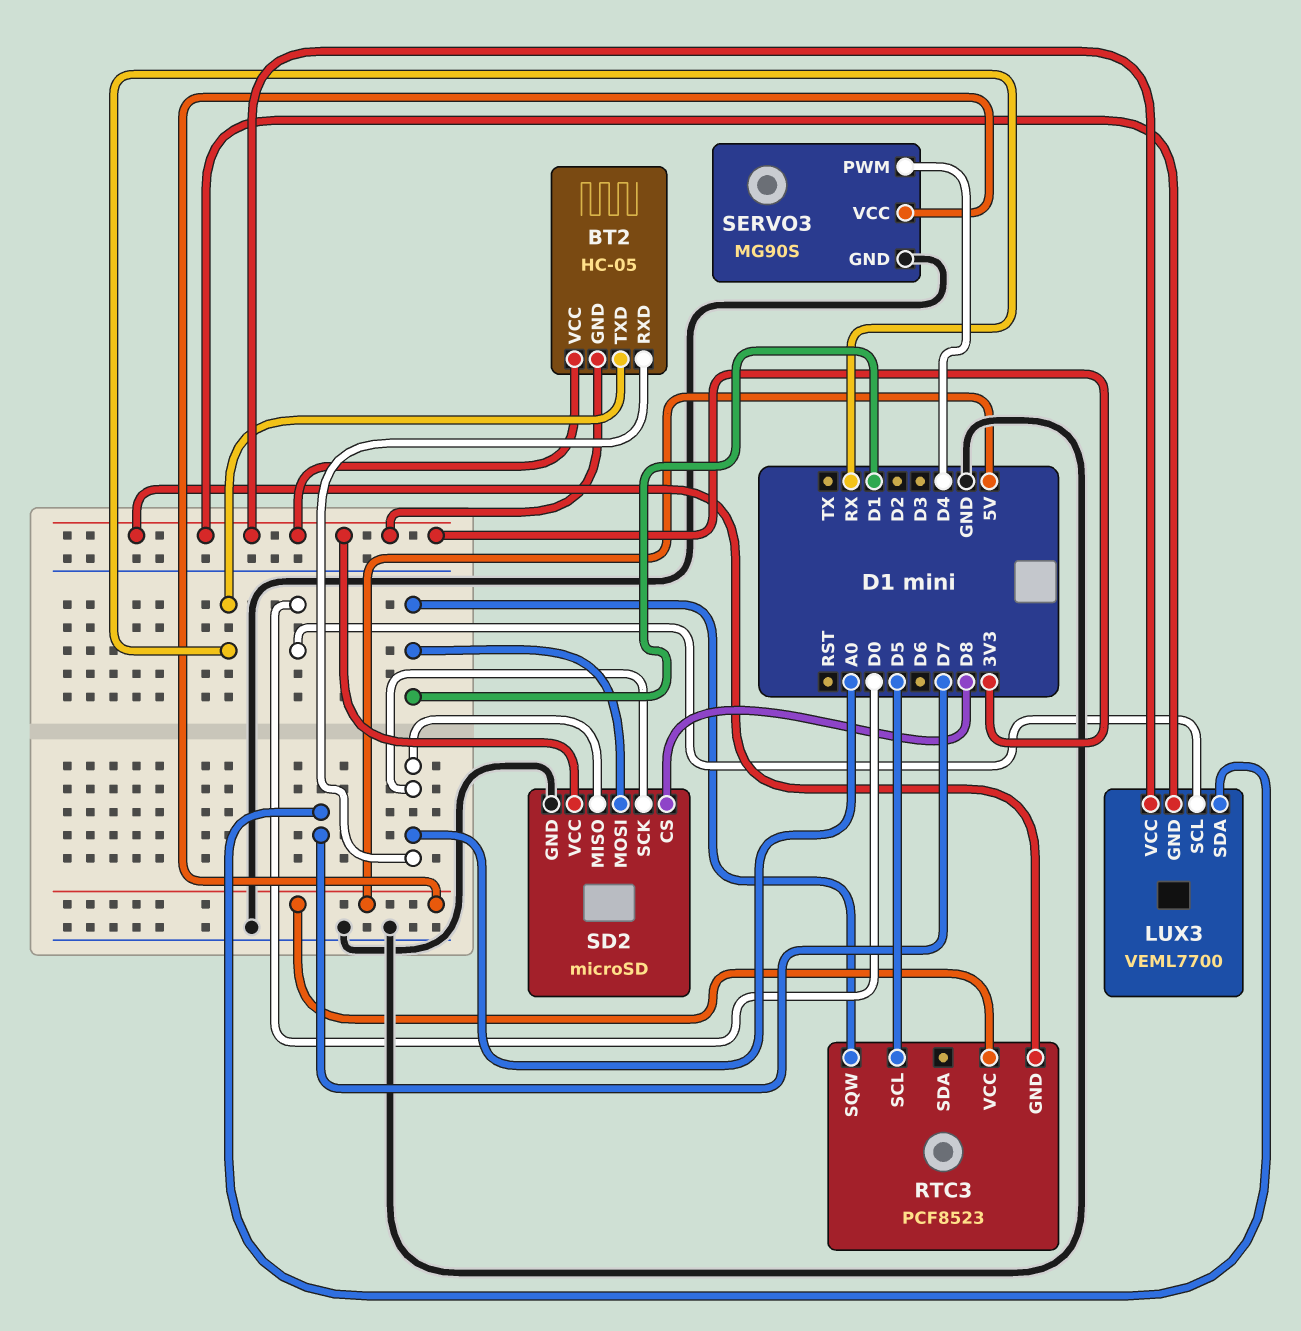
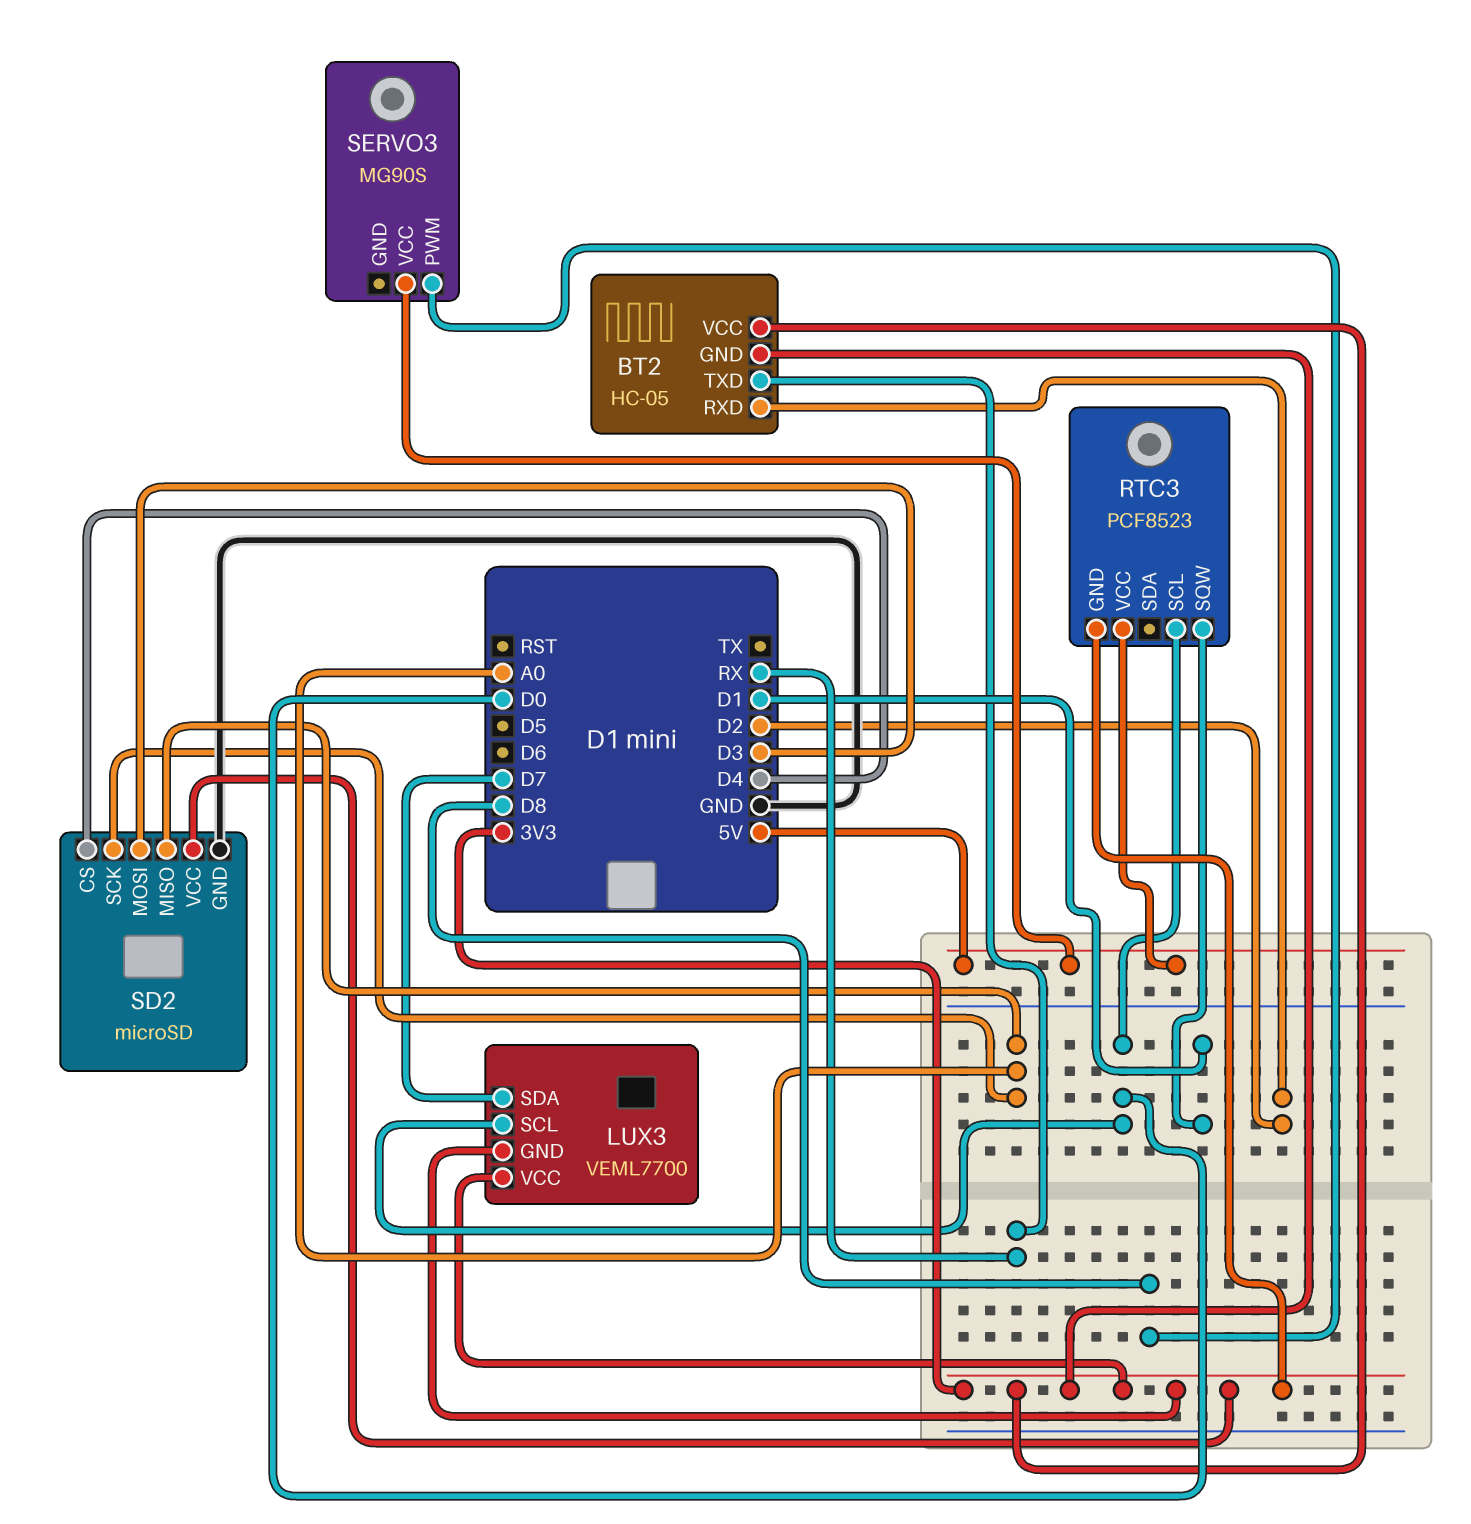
BT2 pin RXD: A0 -> D2
RTC3 pin SCL: D5 -> D0
SD2 pin CS: D8 -> D4
SD2 pin MOSI: D1 -> D3
SERVO3 pin GND: GND -> none
SERVO3 pin PWM: D4 -> D8

